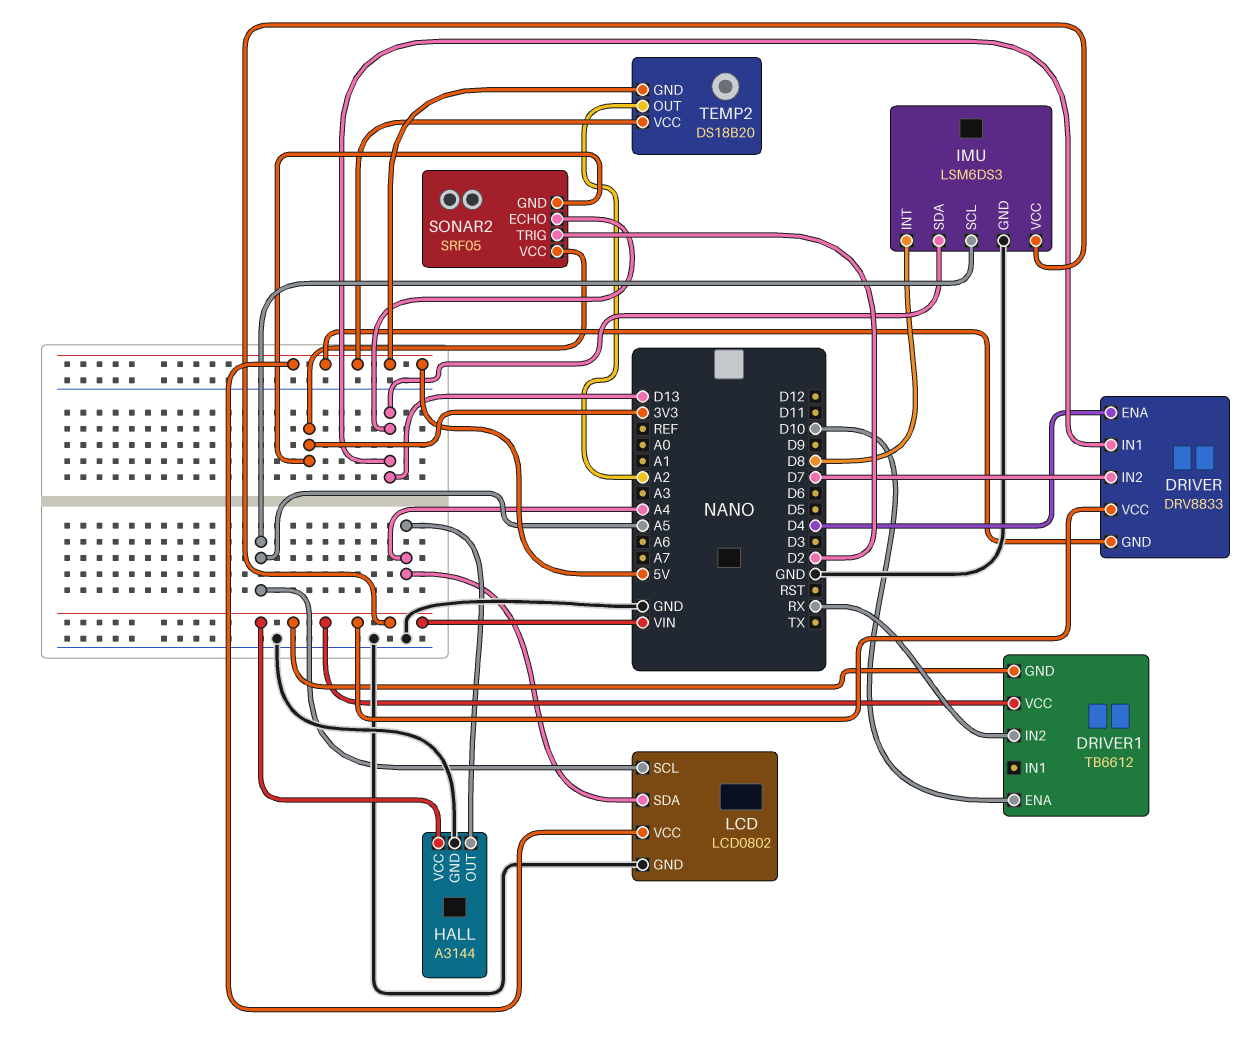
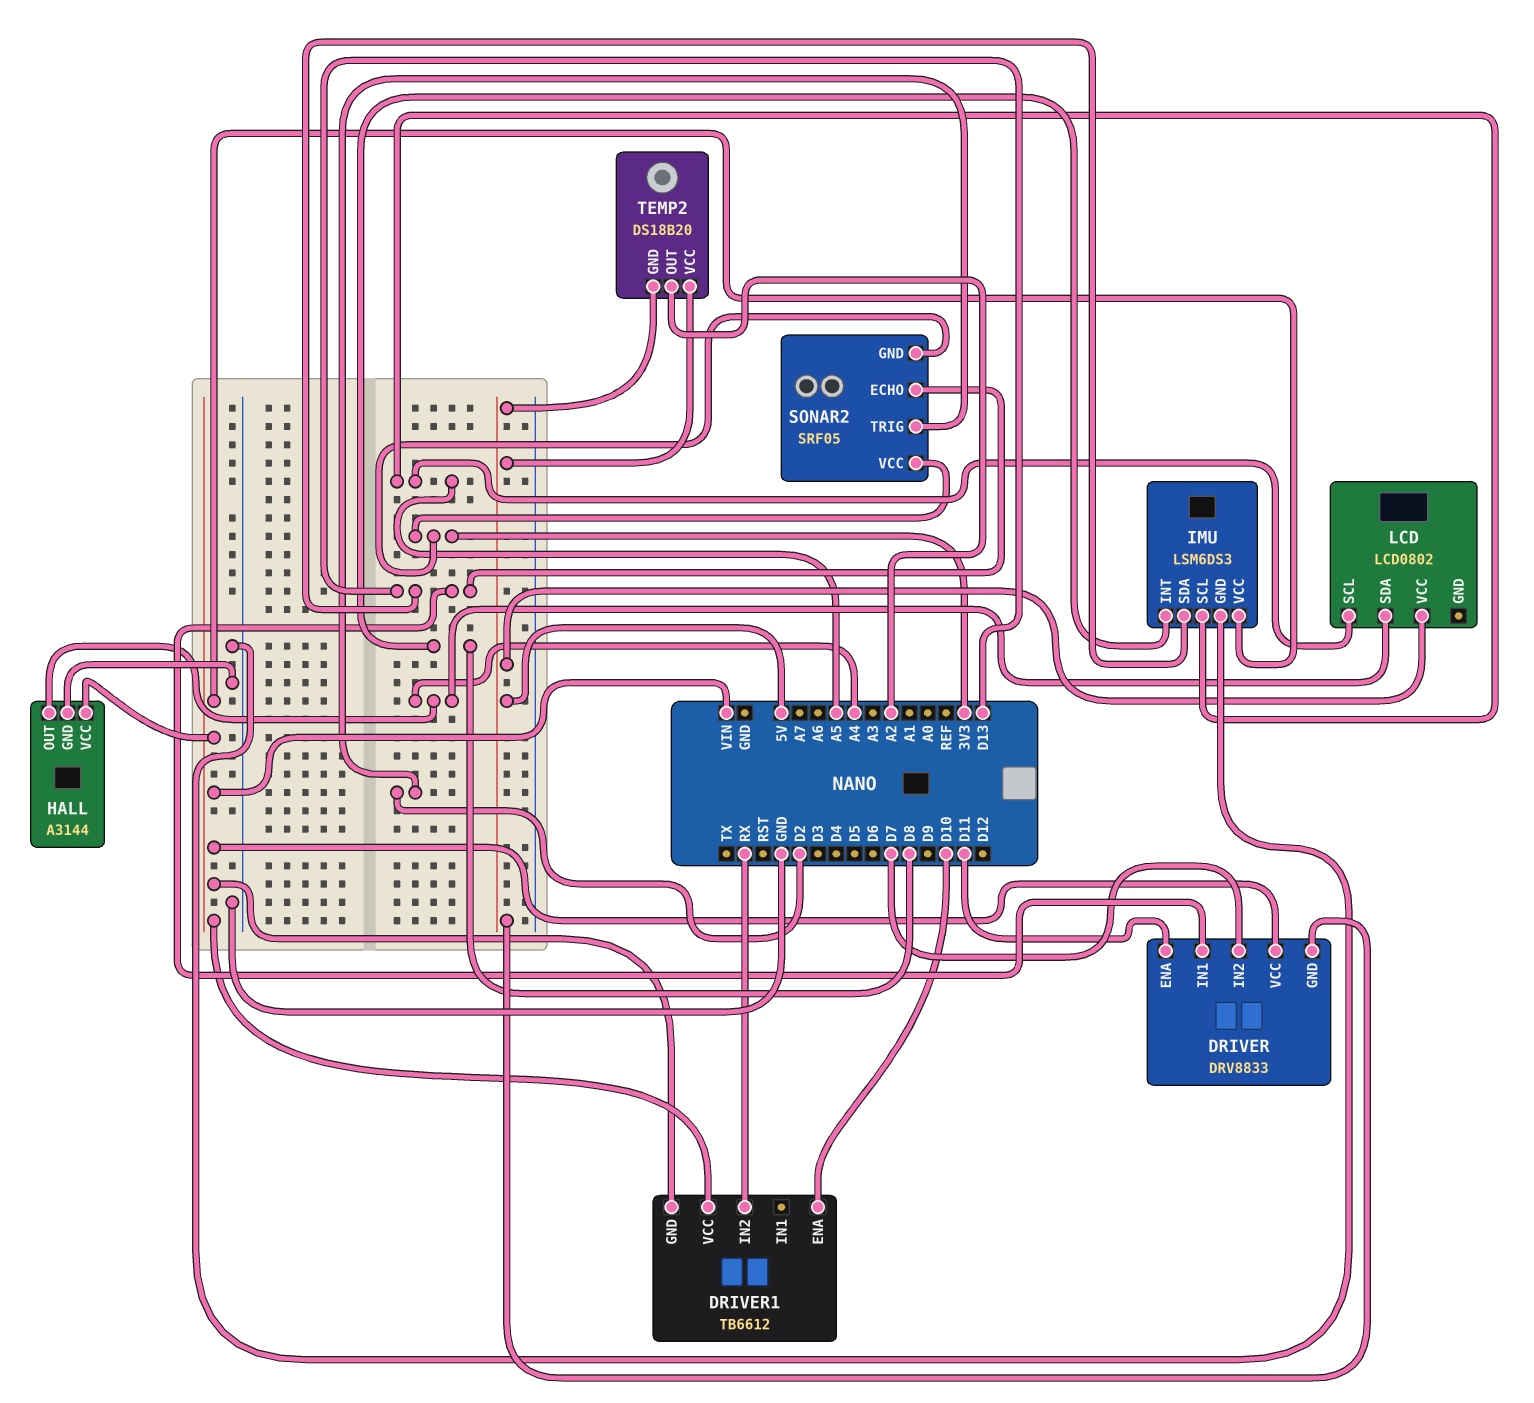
DRIVER pin ENA: D4 -> D11
LCD pin GND: GND -> none

